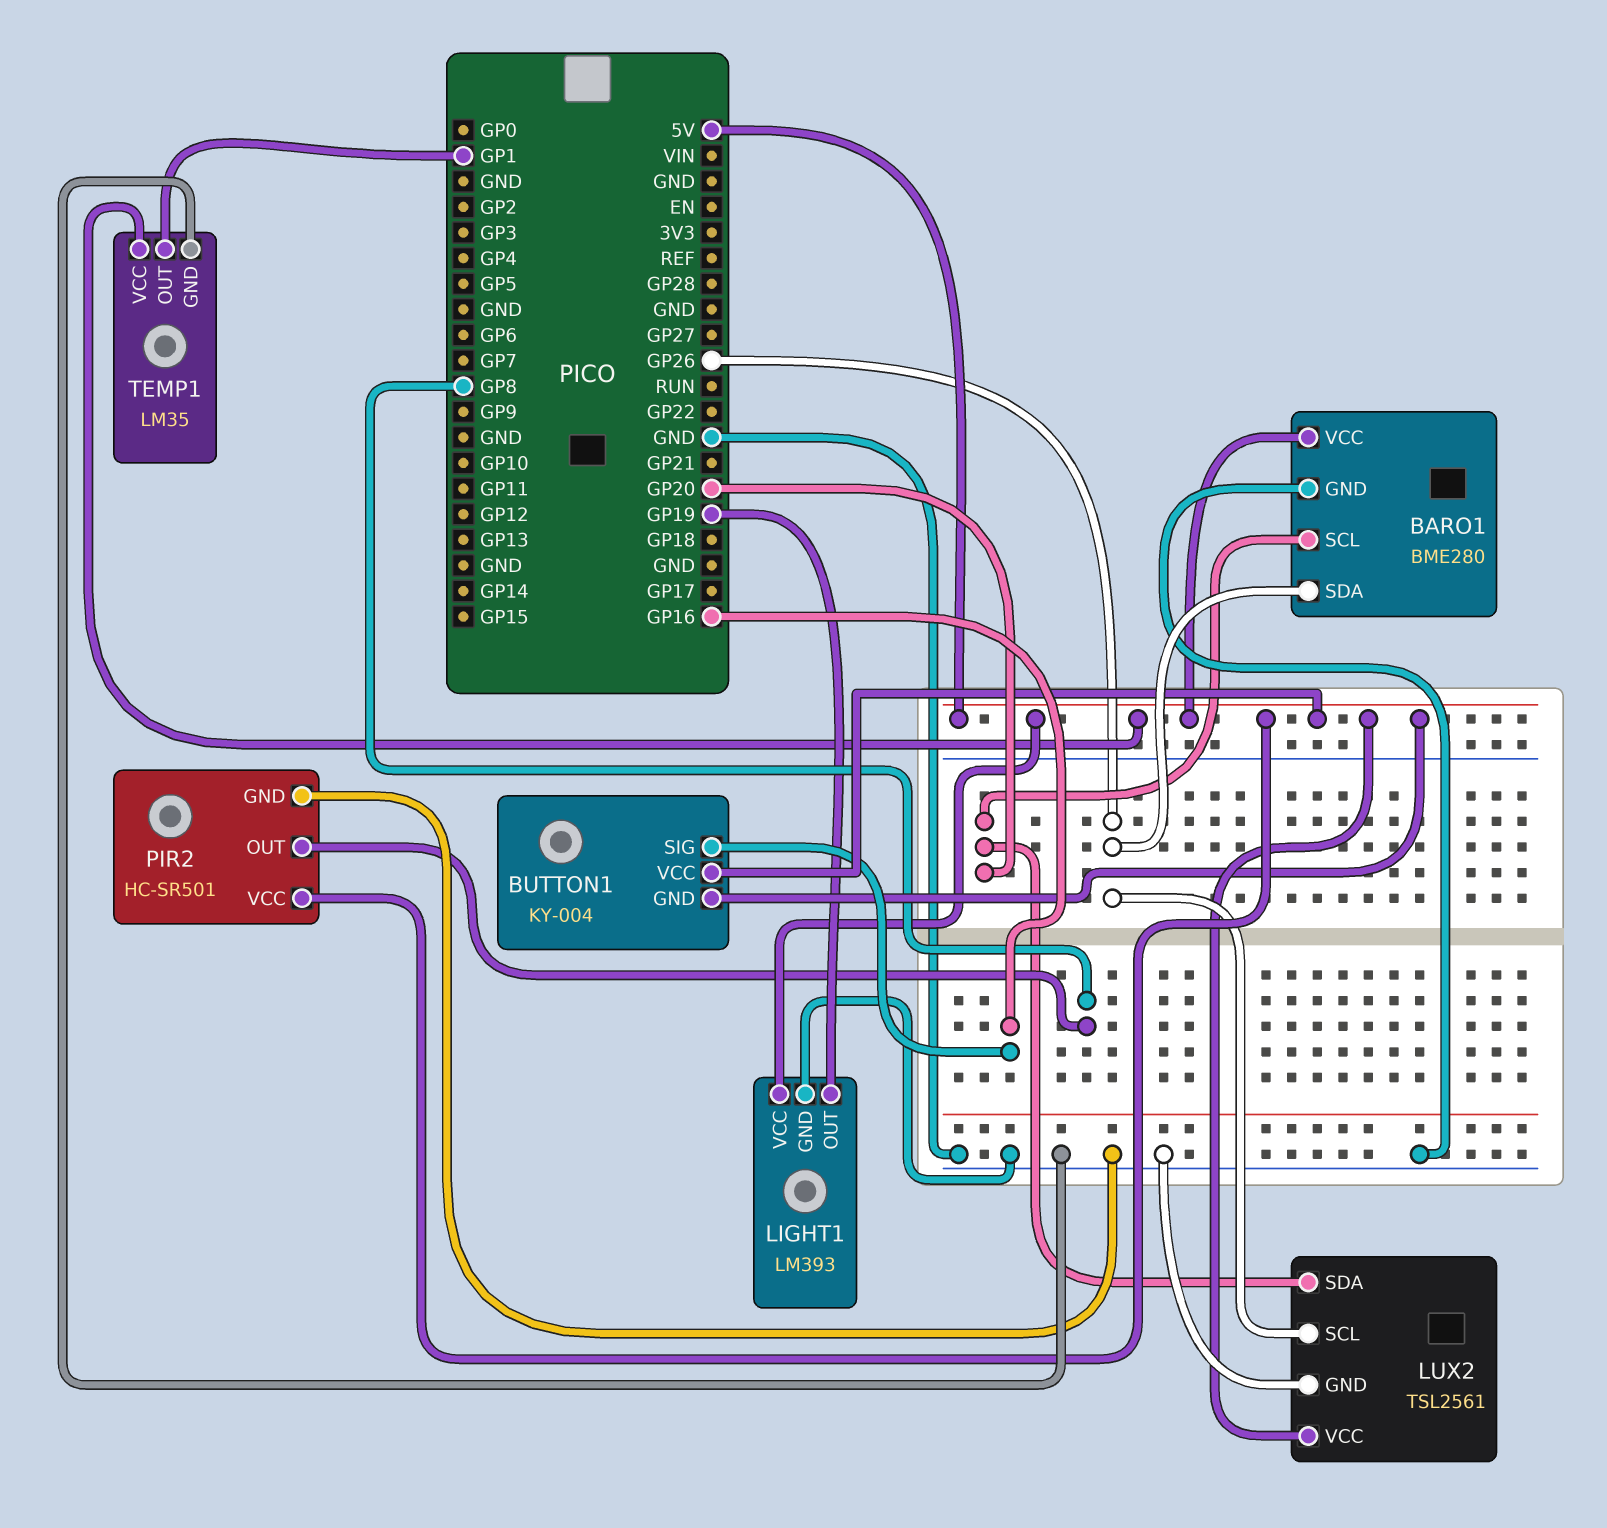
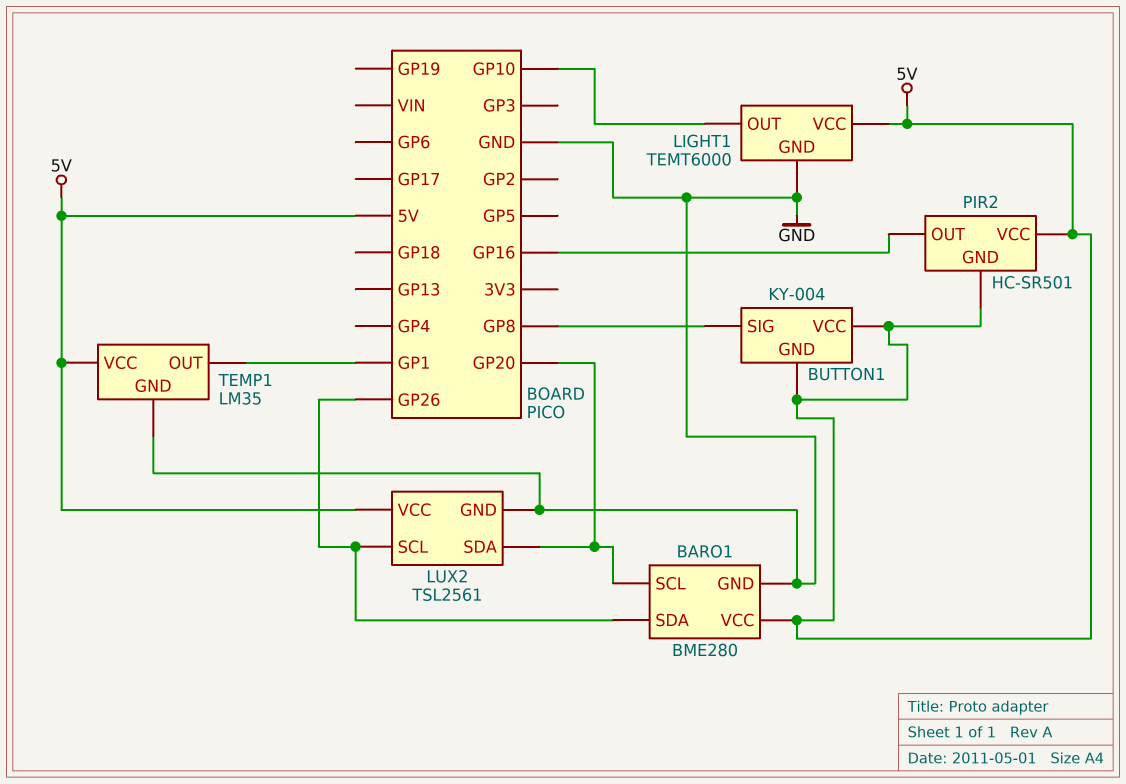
BUTTON1 pin SIG: GP16 -> GP8
LIGHT1: LM393 -> TEMT6000
LIGHT1 pin OUT: GP19 -> GP10
PIR2 pin GND: GND -> 5V
PIR2 pin OUT: GP8 -> GP16

